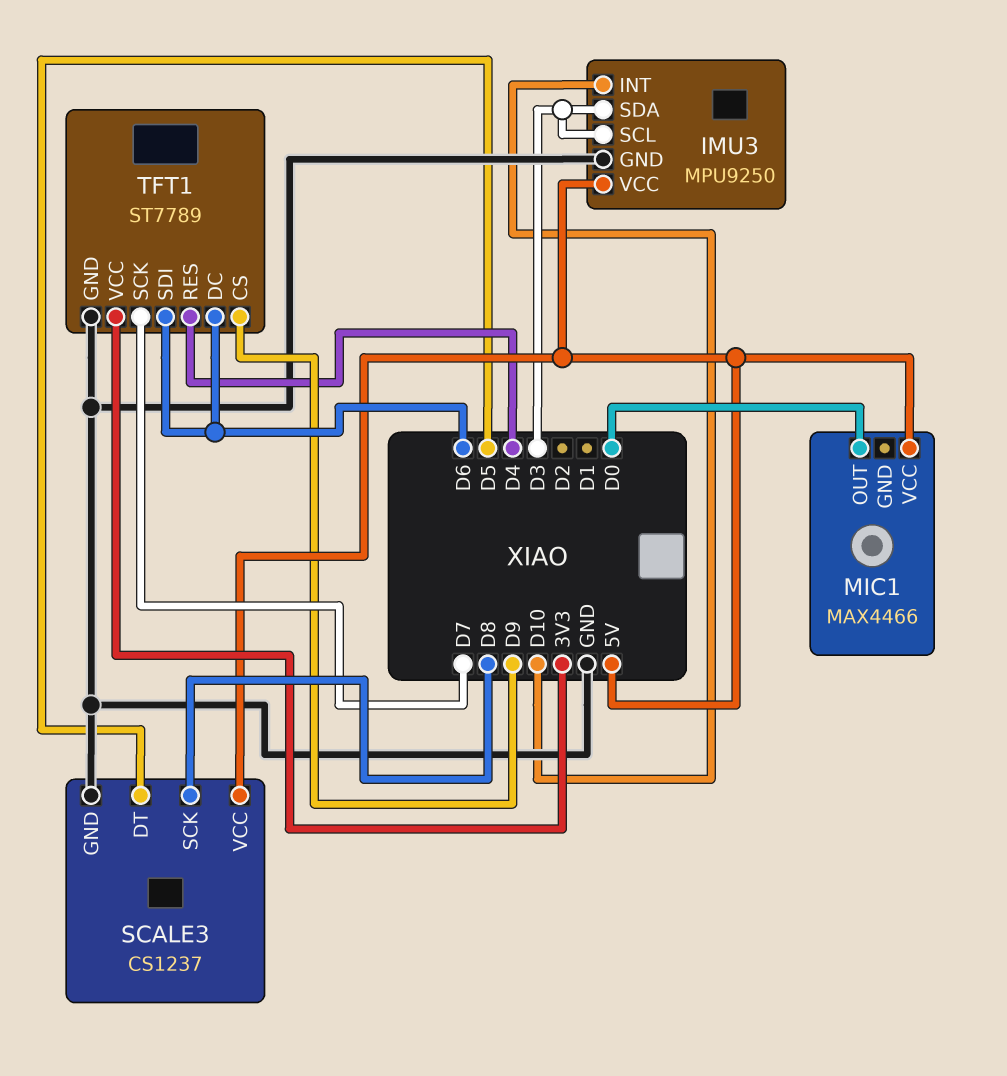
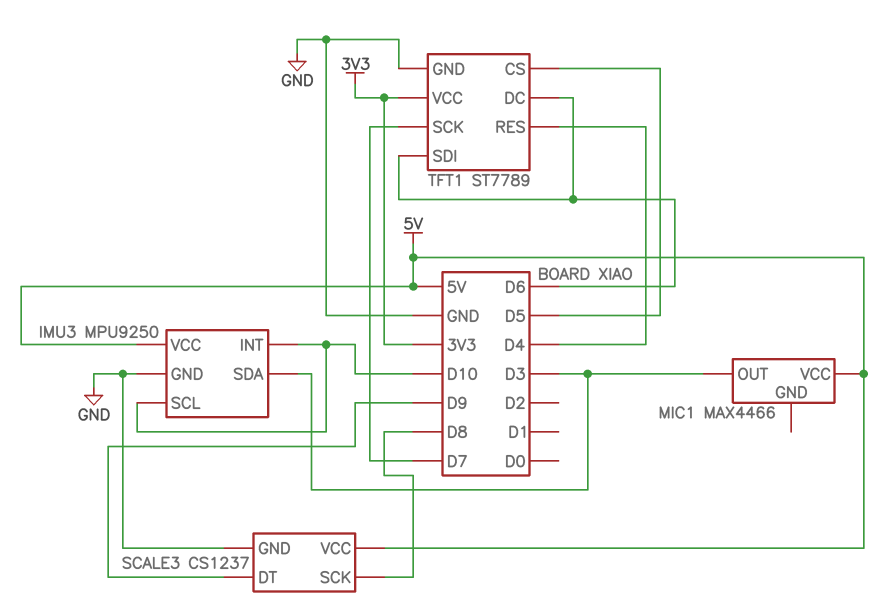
IMU3 pin SCL: D3 -> D10
MIC1 pin OUT: D0 -> D3
SCALE3 pin DT: D5 -> D9
TFT1 pin CS: D9 -> D5

